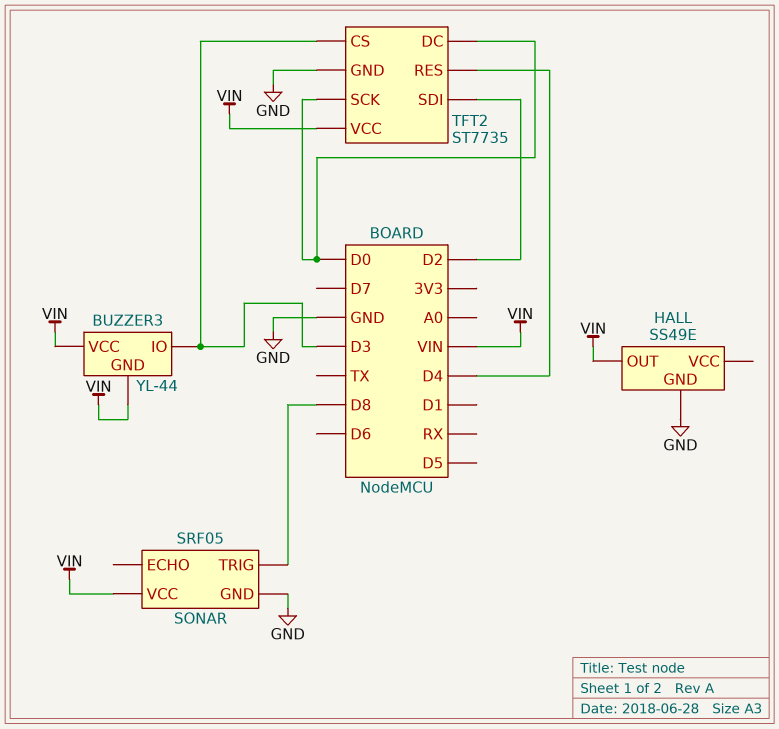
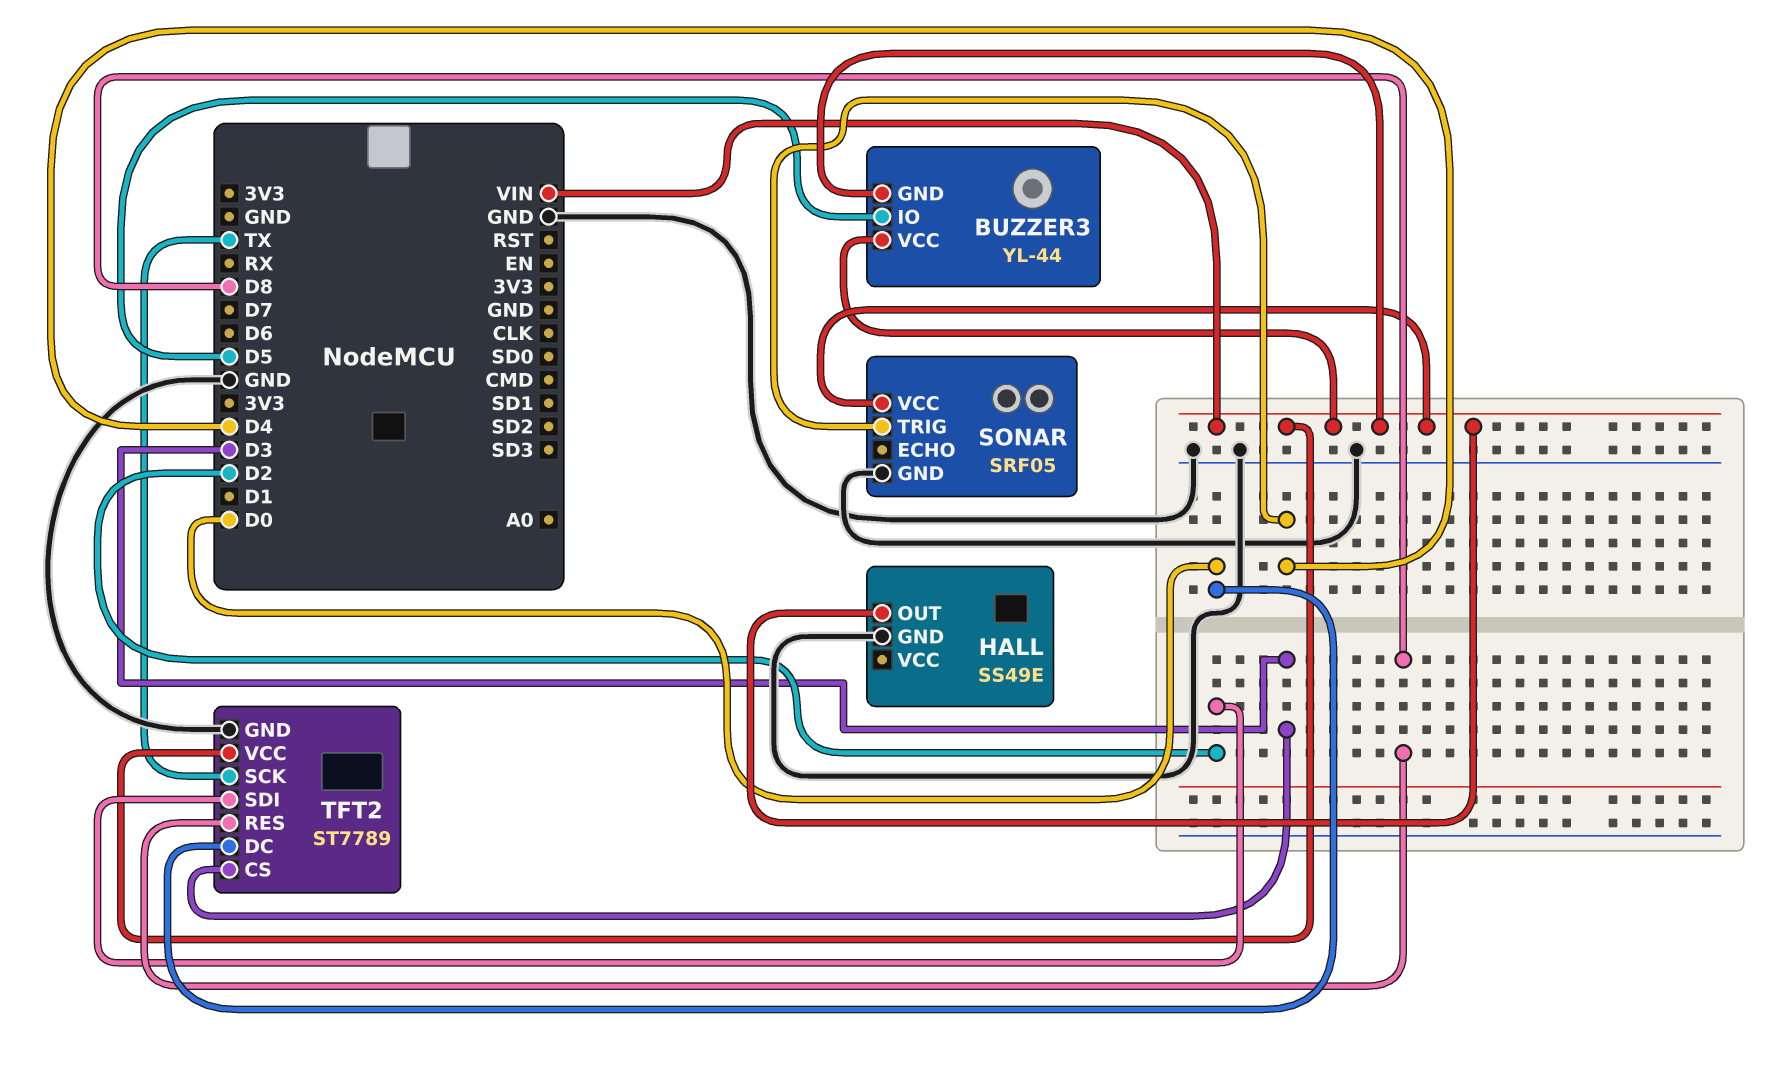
BUZZER3 pin IO: D3 -> D5
SONAR pin TRIG: D8 -> D4
TFT2: ST7735 -> ST7789
TFT2 pin RES: D4 -> D8
TFT2 pin SCK: D0 -> TX

